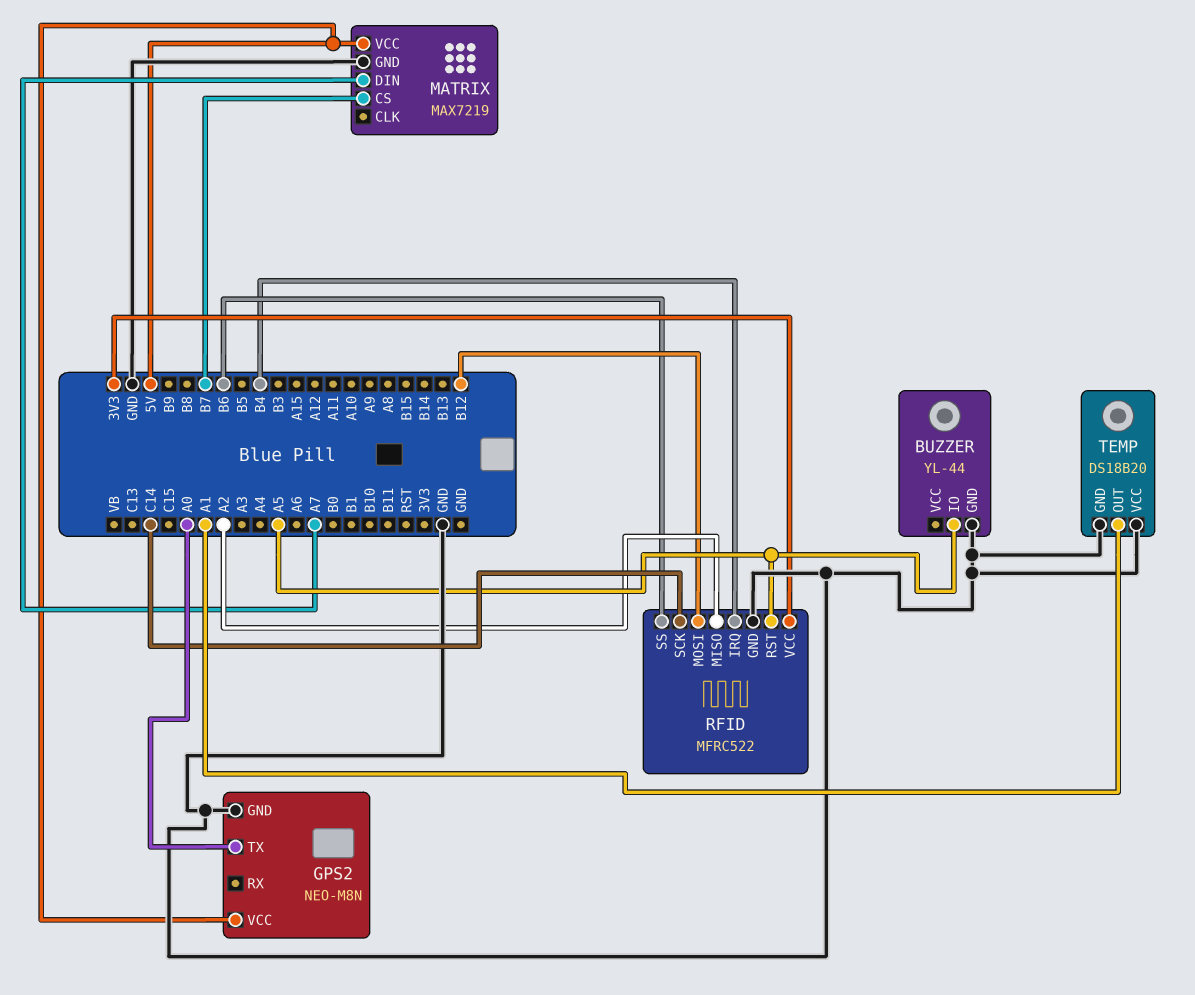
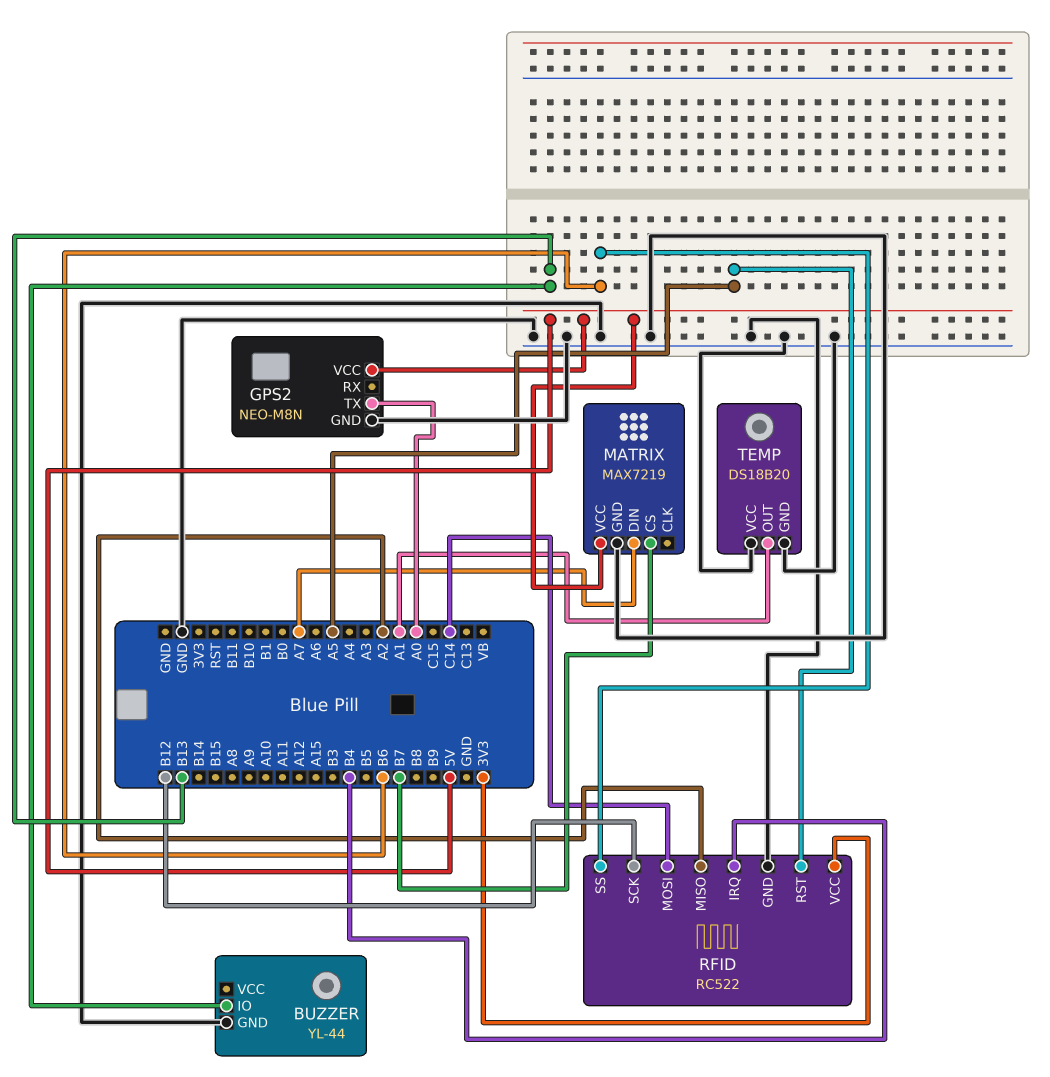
BUZZER pin IO: A5 -> B13
RFID: MFRC522 -> RC522
RFID pin MOSI: B12 -> C14
RFID pin SCK: C14 -> B12

